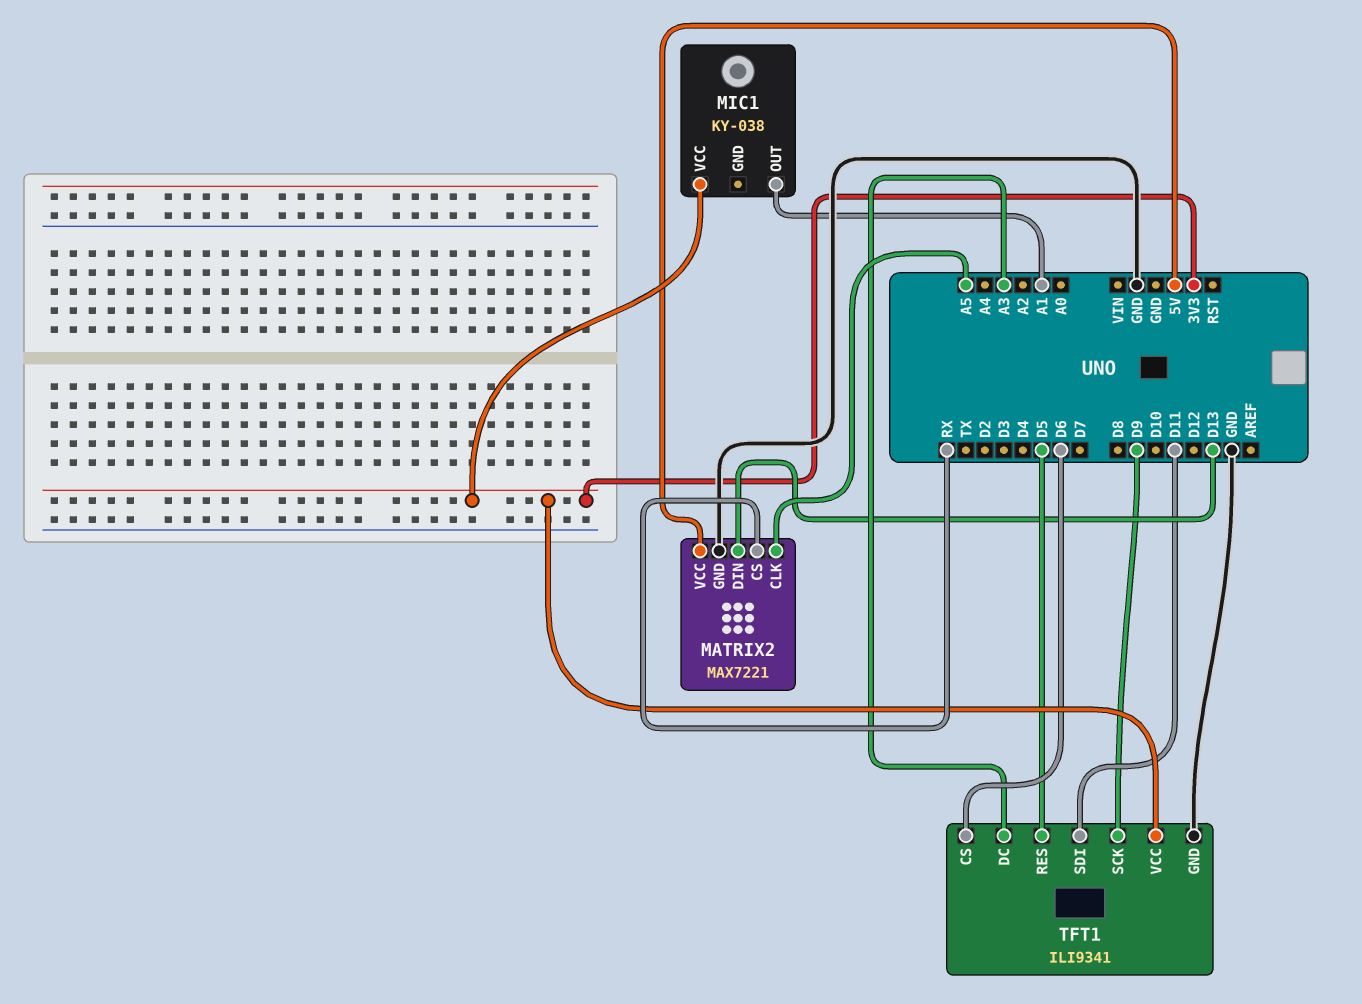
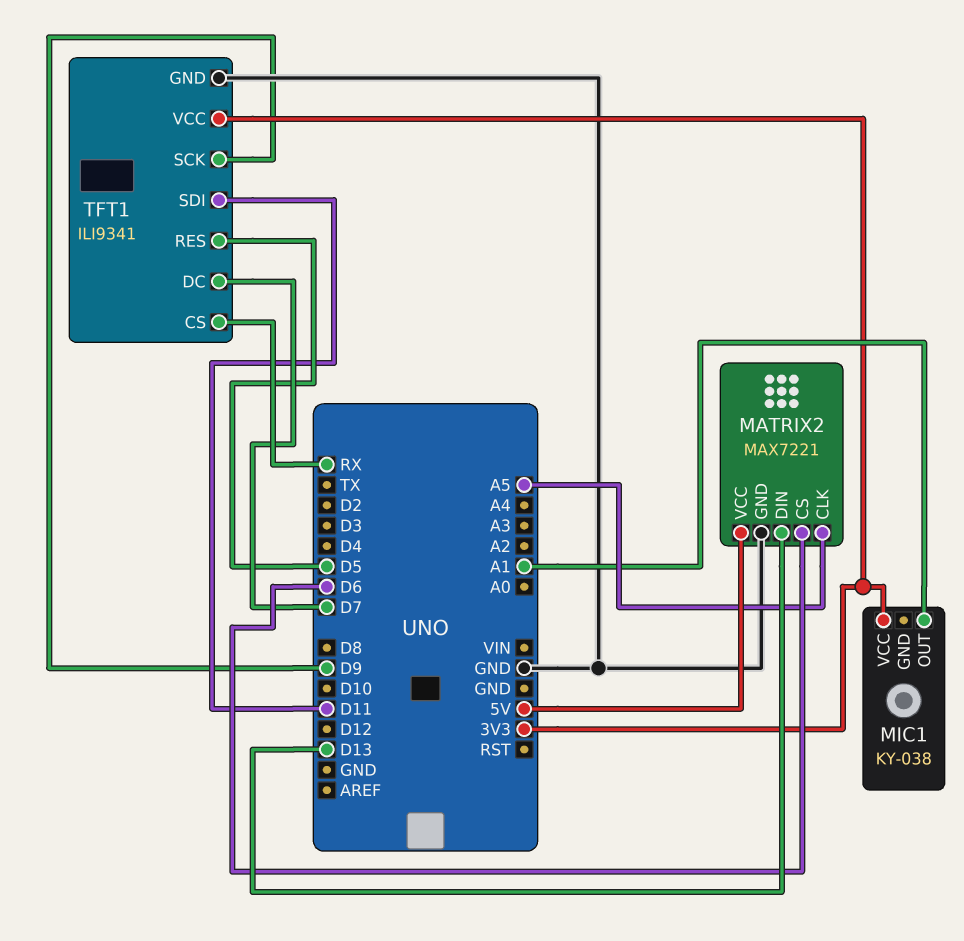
MATRIX2 pin CS: RX -> D6
TFT1 pin CS: D6 -> RX
TFT1 pin DC: A3 -> D7

